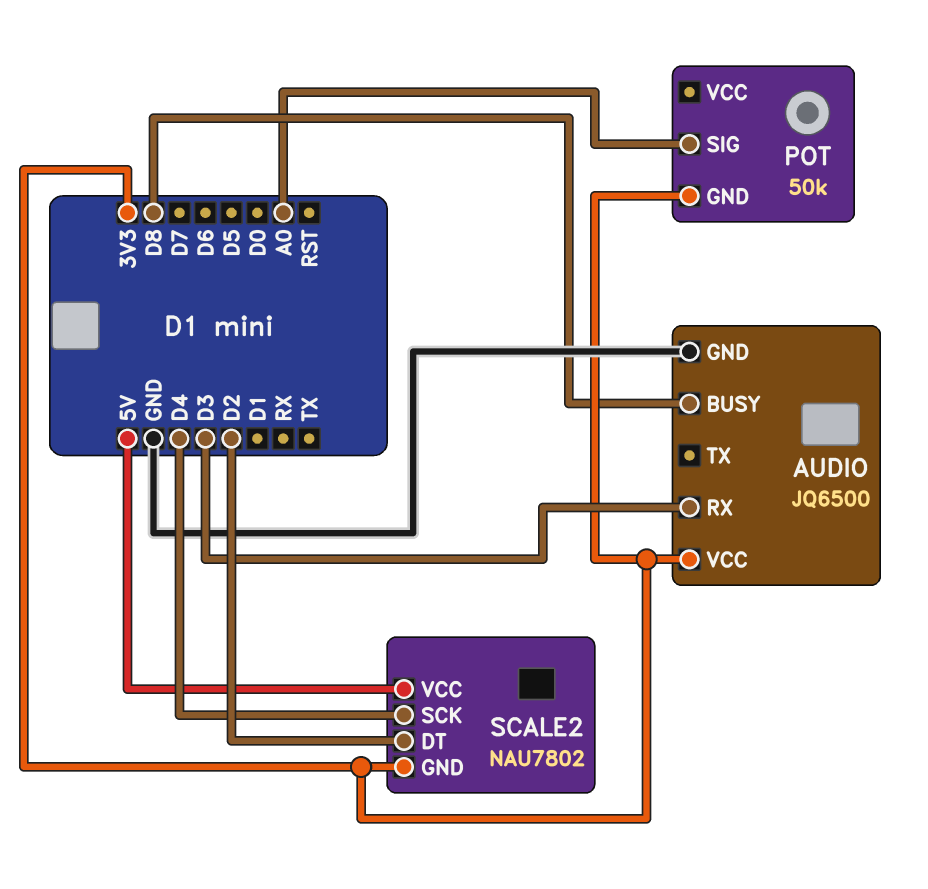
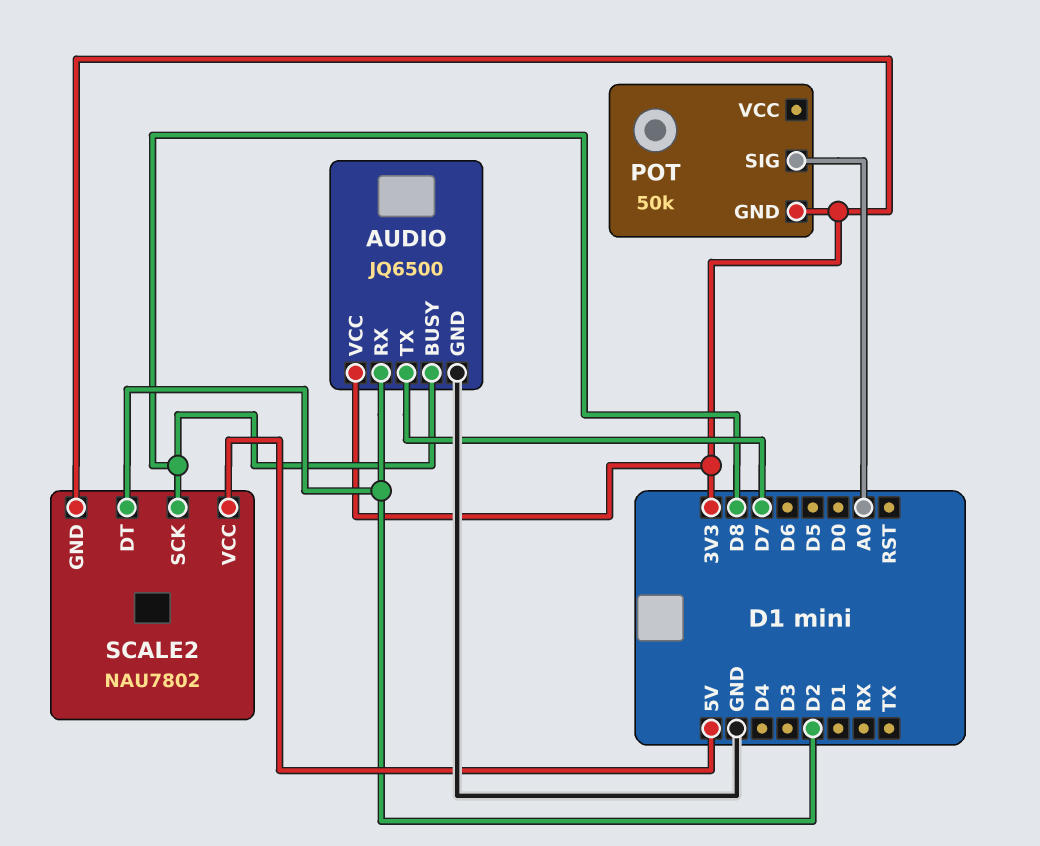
AUDIO pin RX: D3 -> D2
AUDIO pin TX: none -> D7
SCALE2 pin SCK: D4 -> D8

